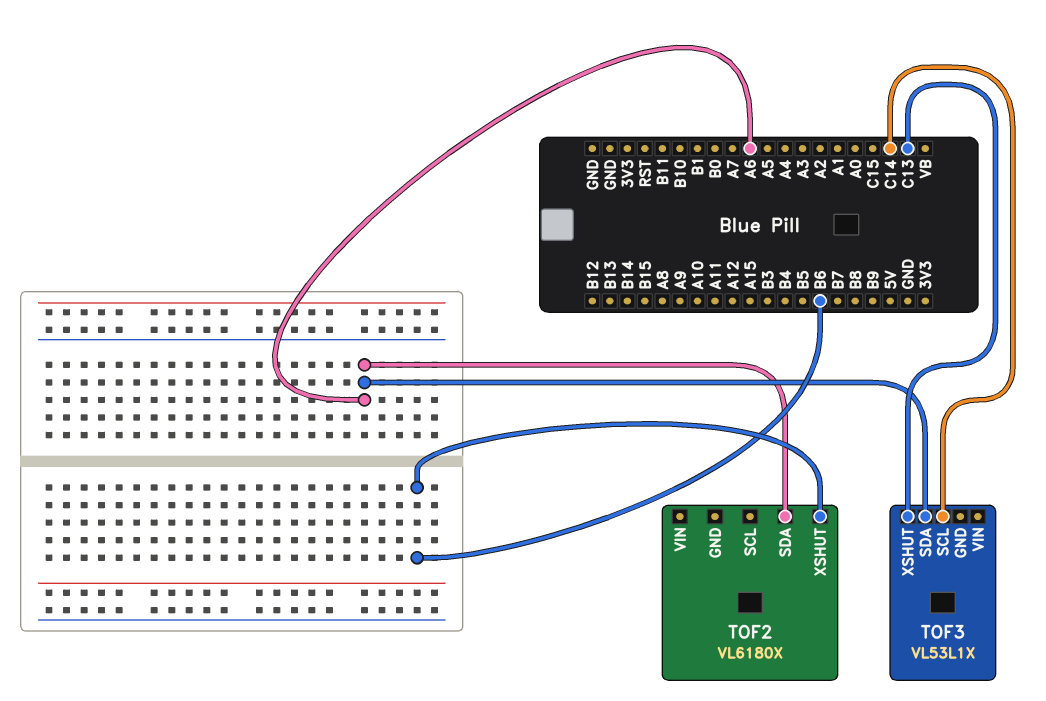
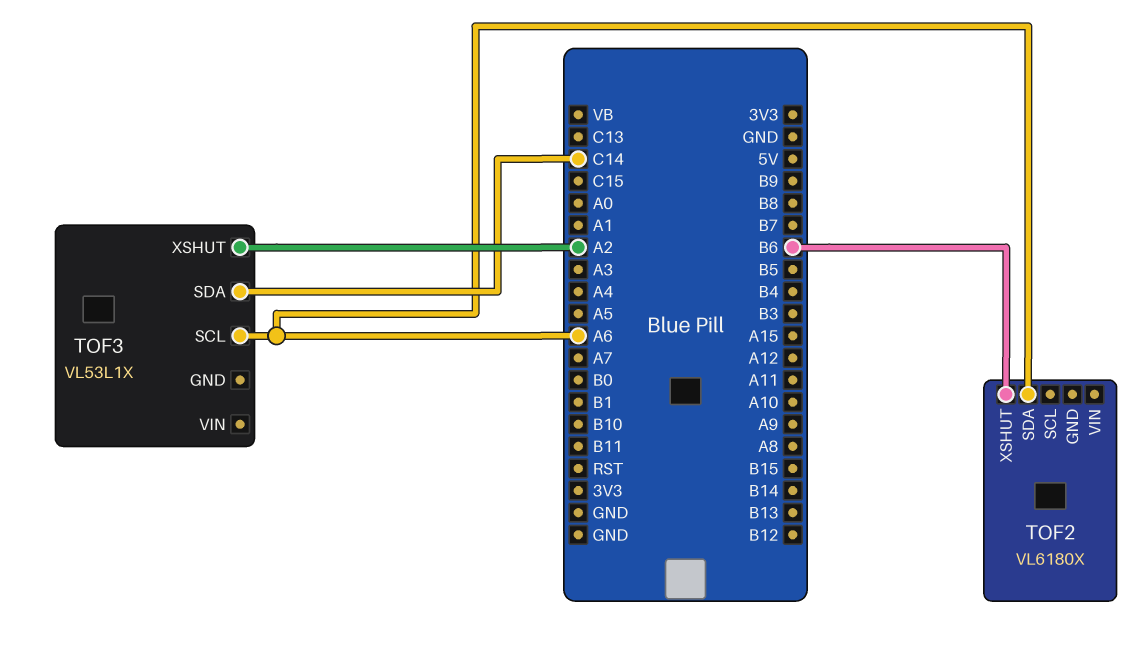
TOF3 pin SCL: C14 -> A6
TOF3 pin SDA: A6 -> C14
TOF3 pin XSHUT: C13 -> A2

